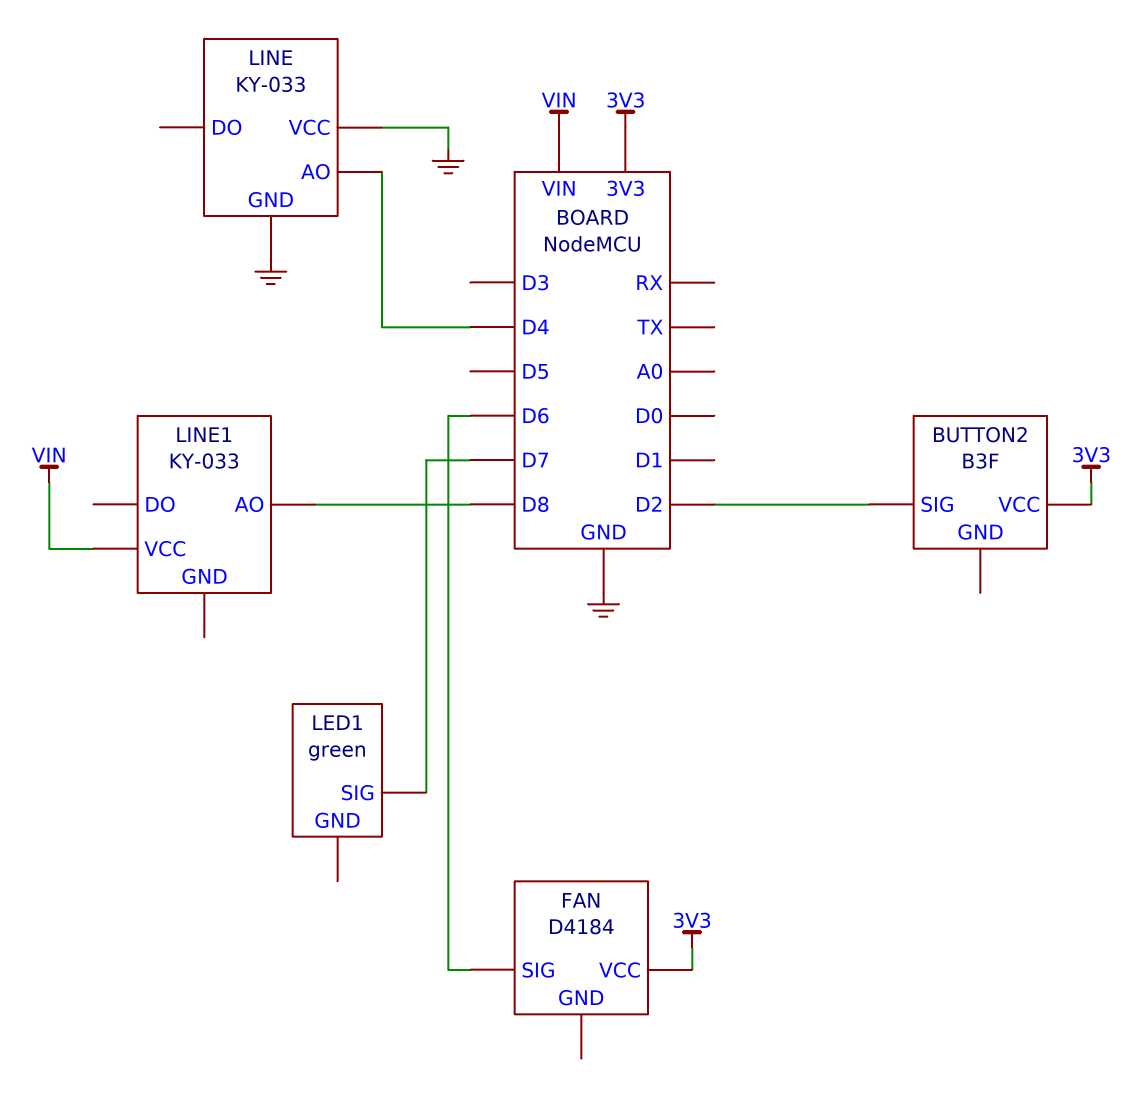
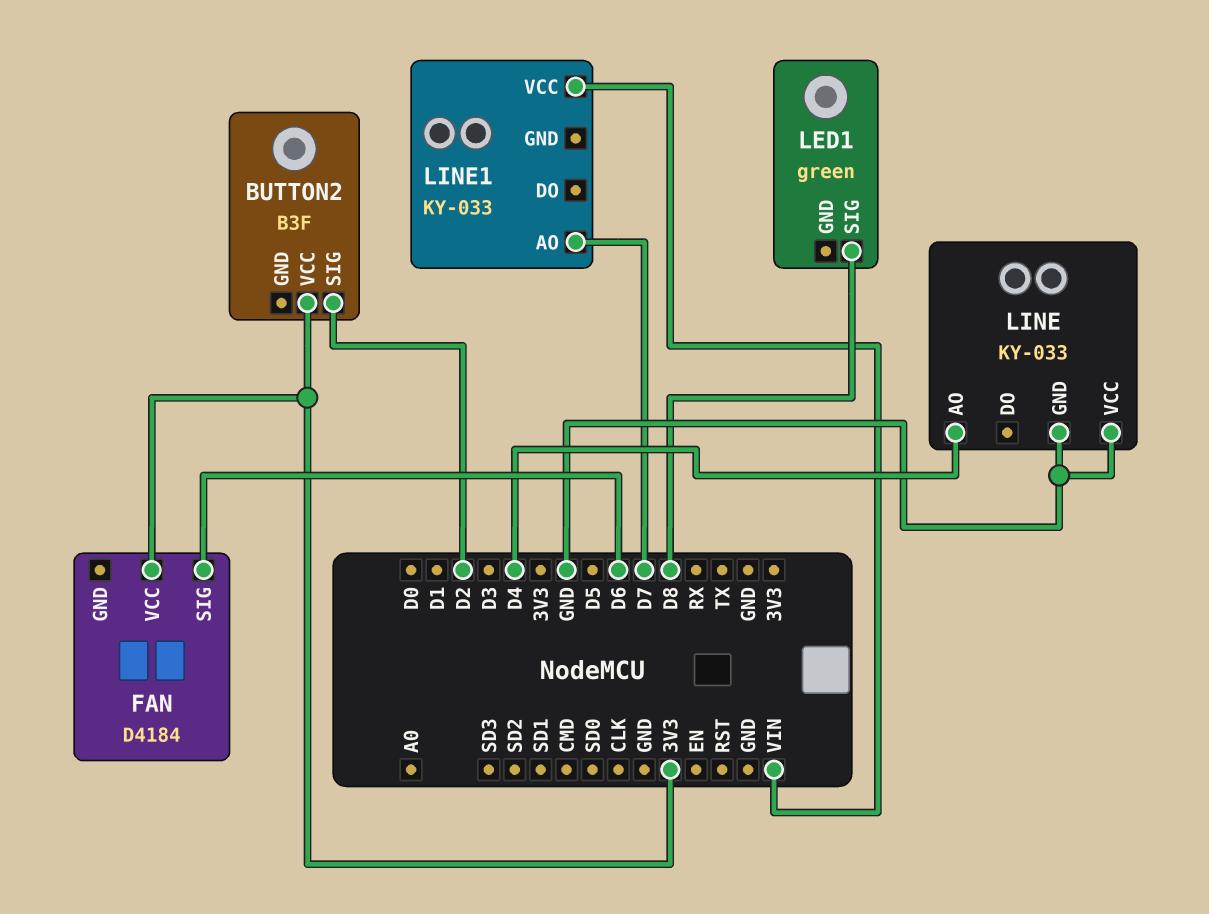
LED1 pin SIG: D7 -> D8
LINE1 pin AO: D8 -> D7

